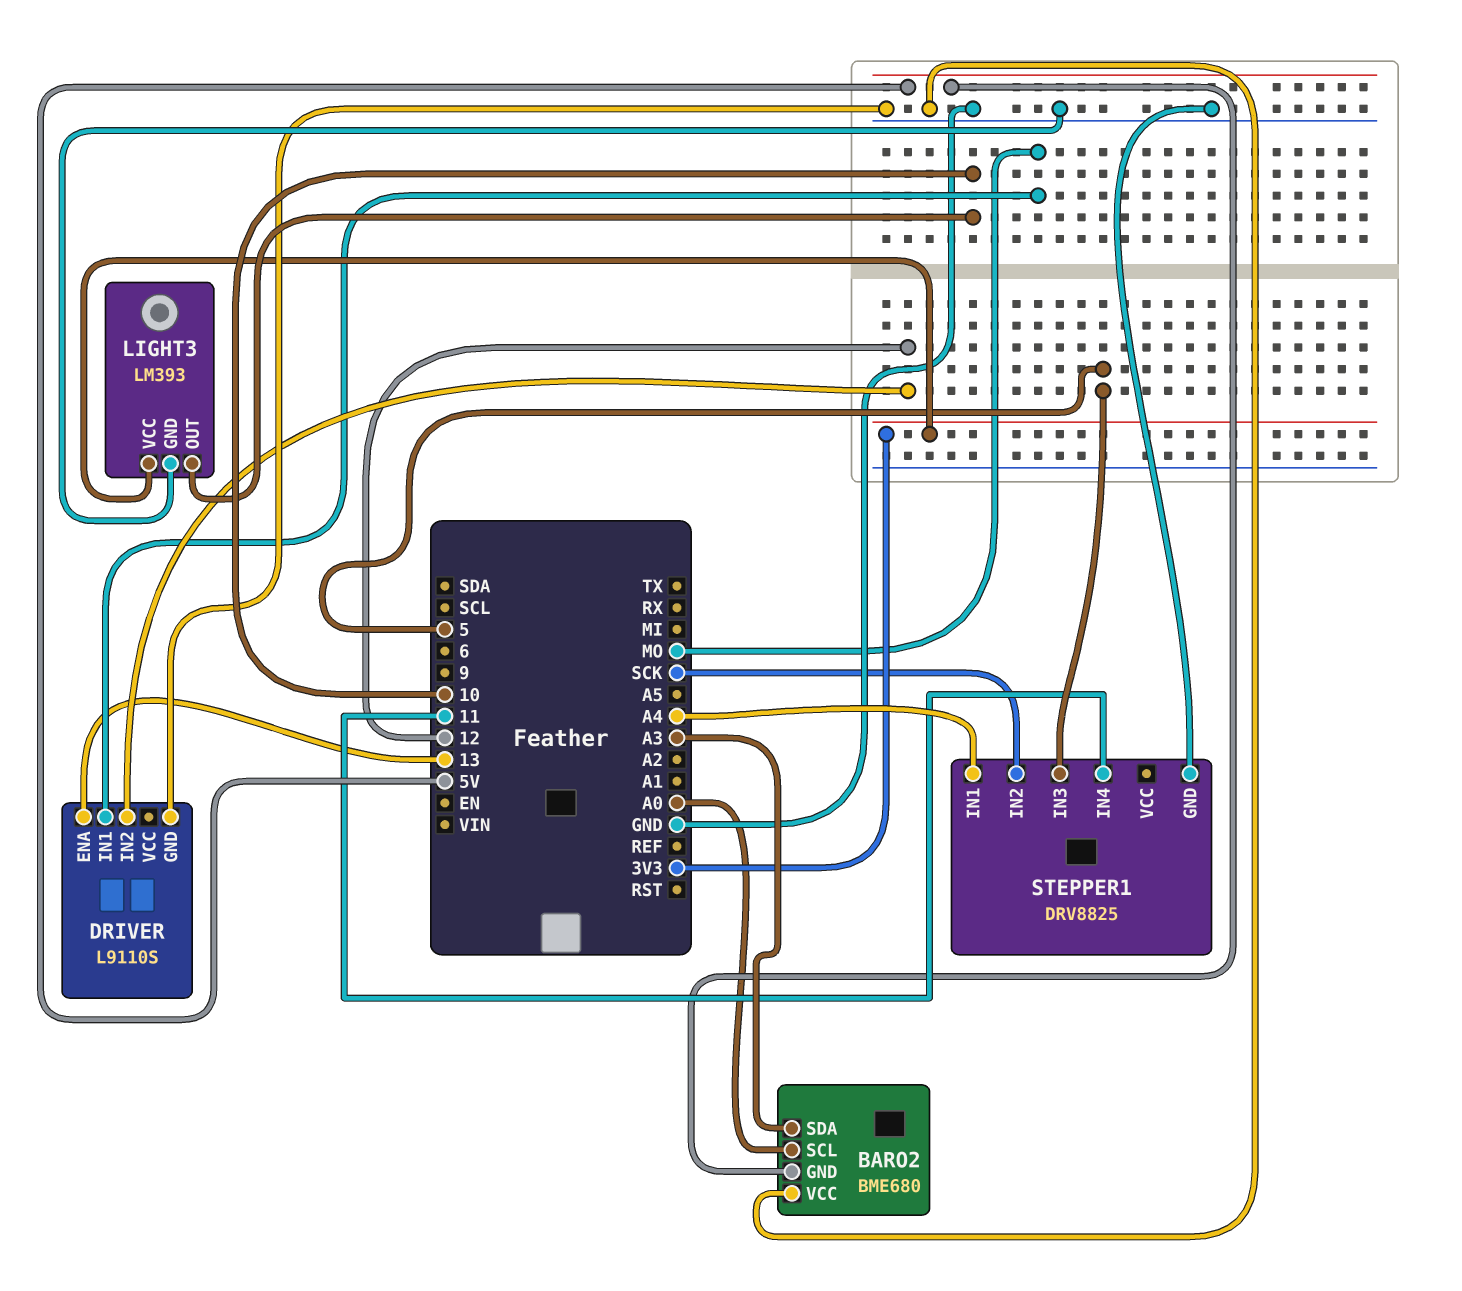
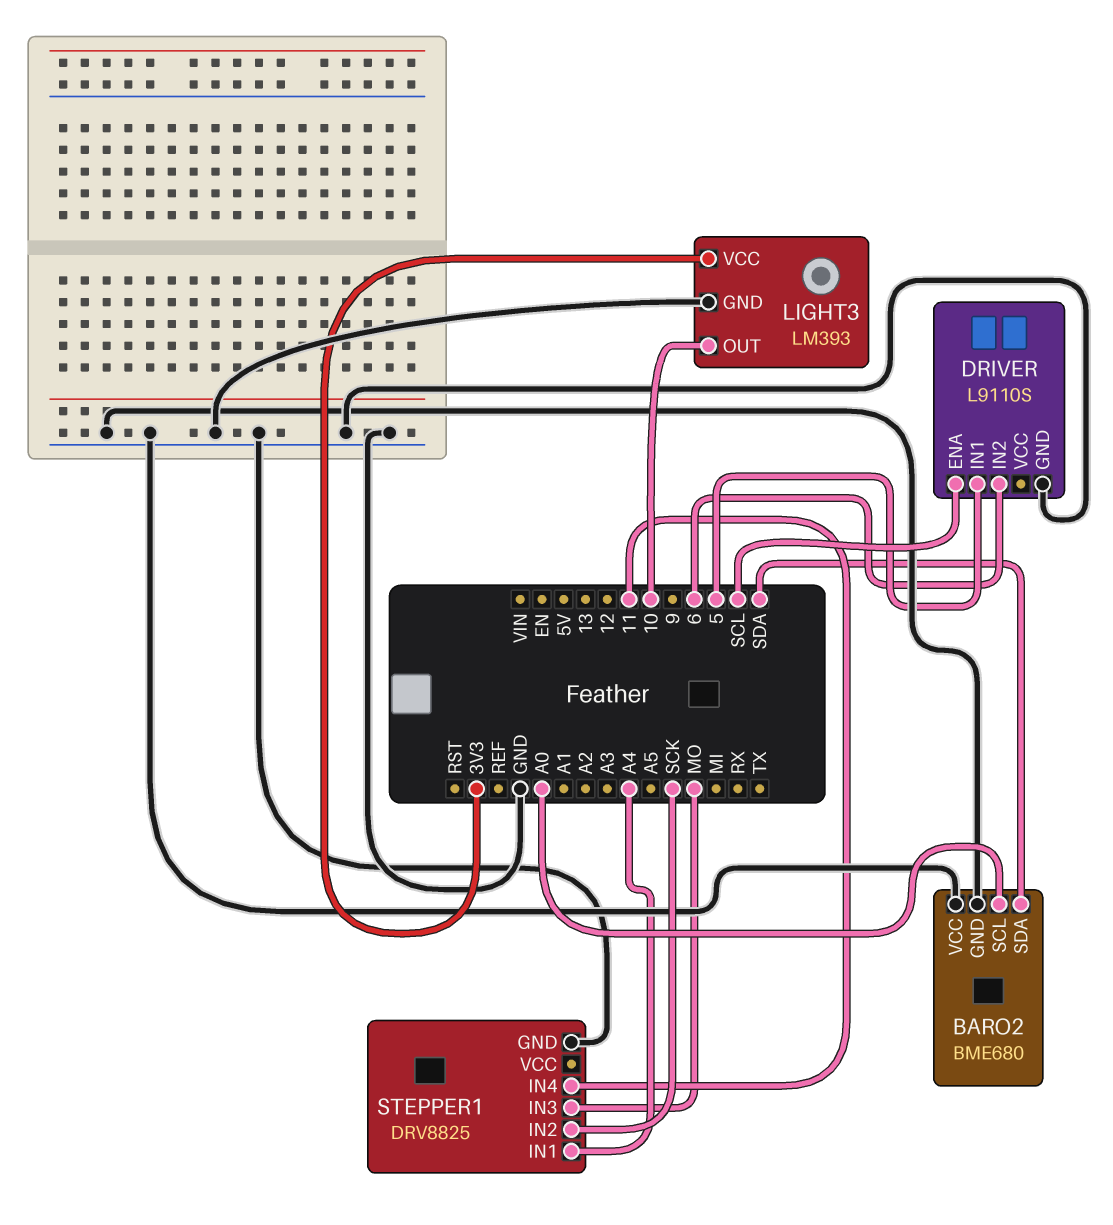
BARO2 pin GND: 5V -> GND
BARO2 pin SDA: A3 -> SDA
DRIVER pin ENA: 13 -> SCL
DRIVER pin IN1: MO -> 5
DRIVER pin IN2: 12 -> 6
STEPPER1 pin IN3: 5 -> MO

